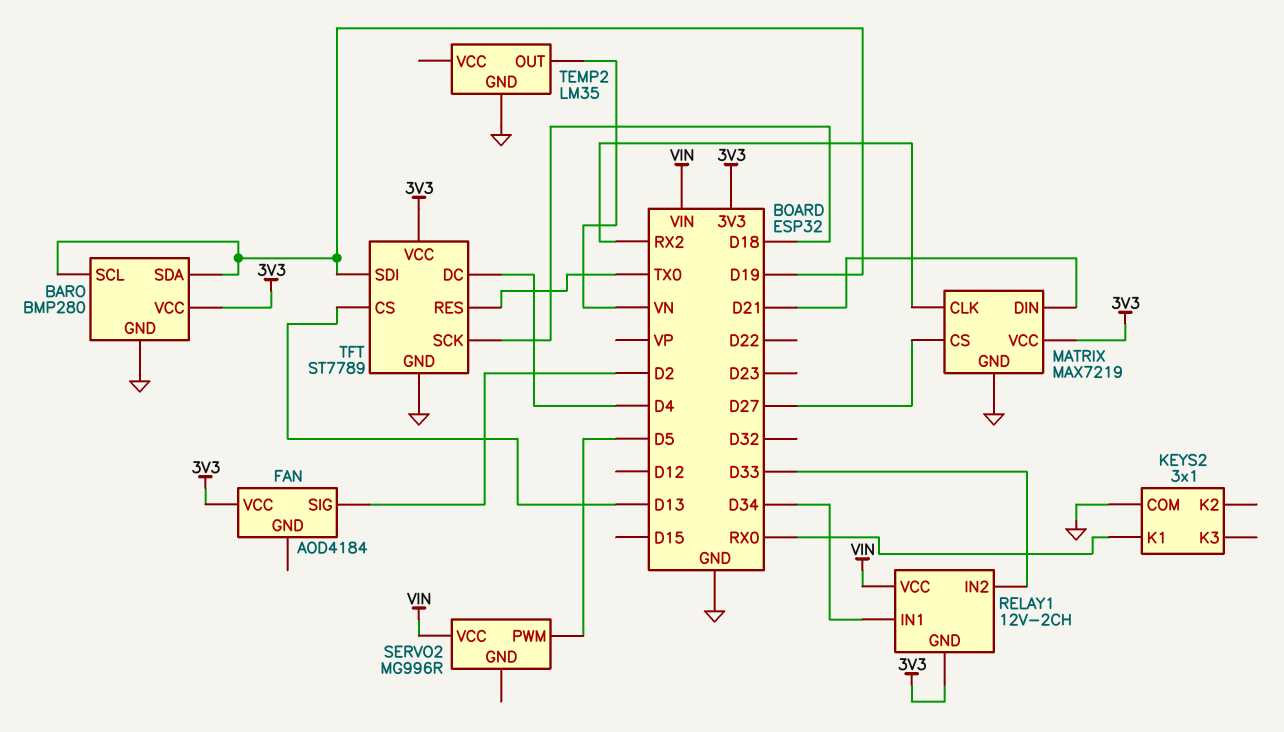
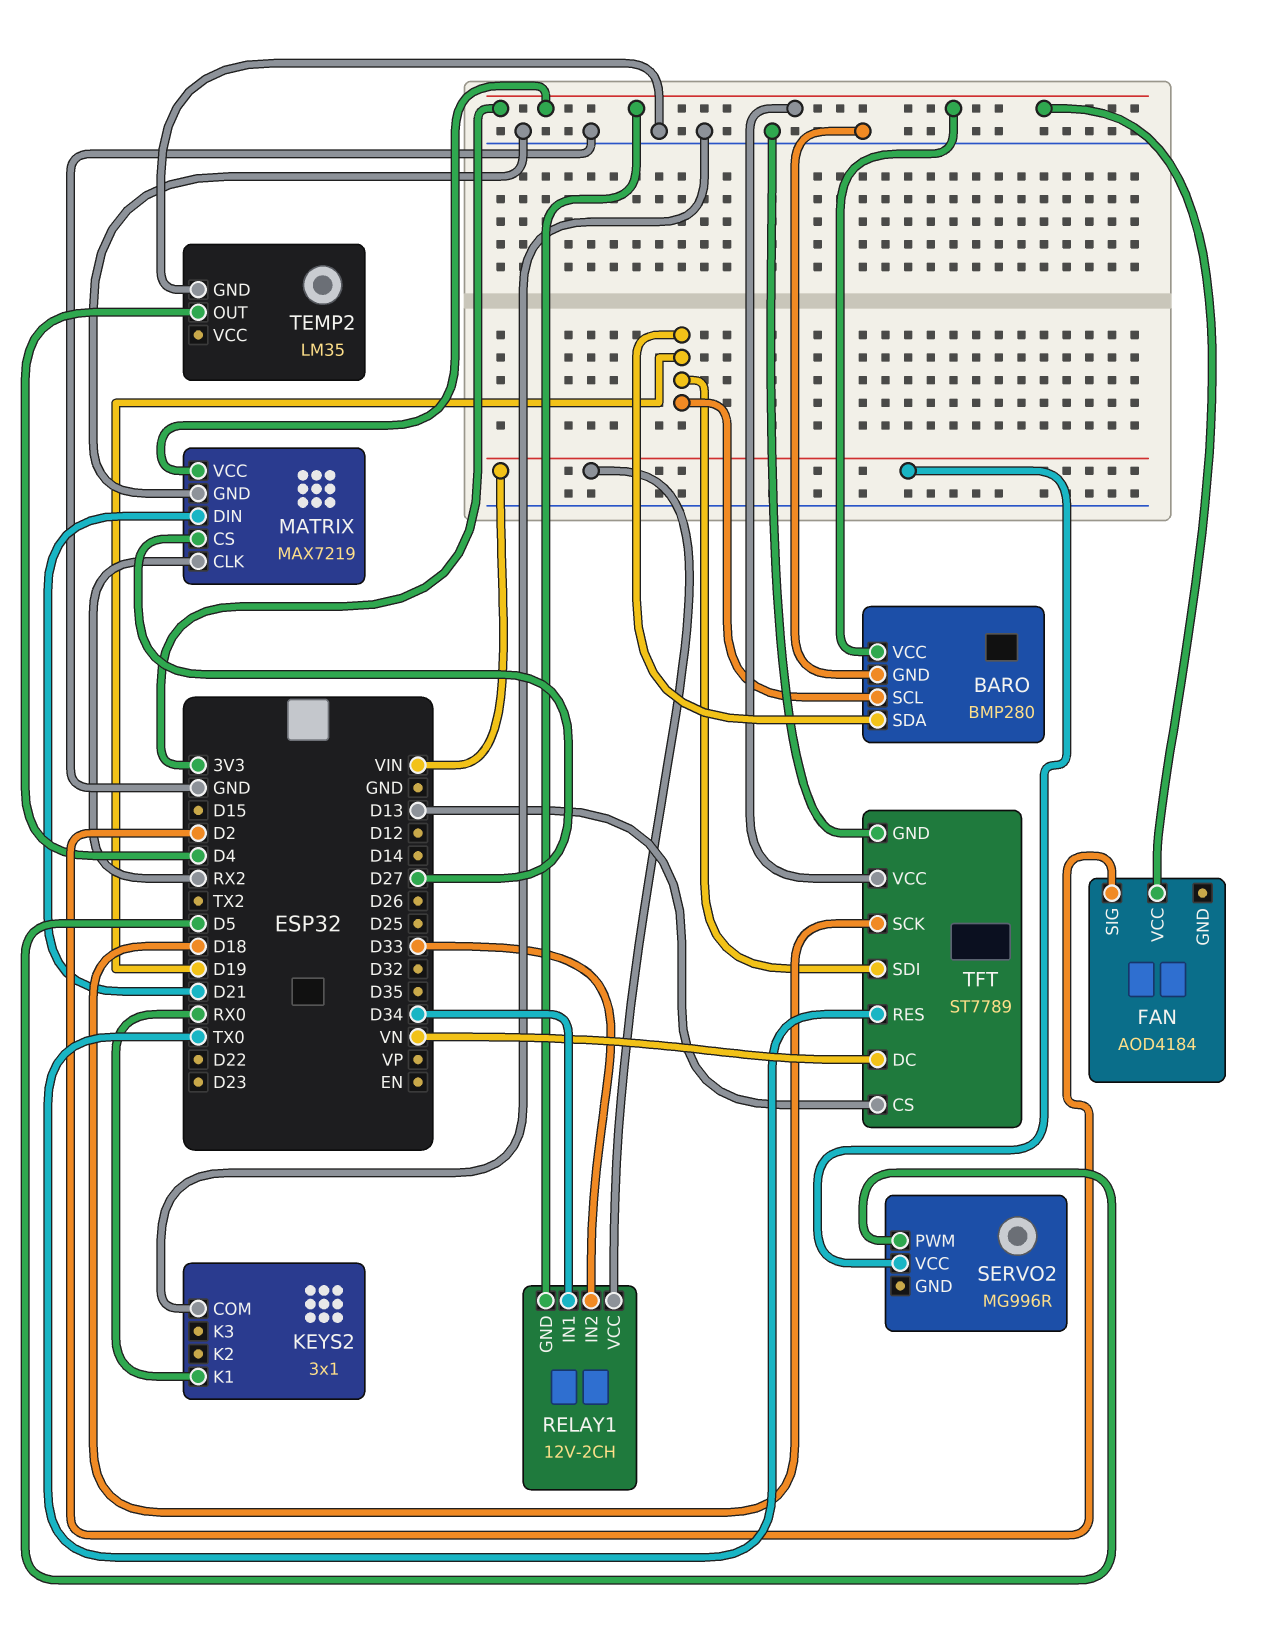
TEMP2 pin OUT: VN -> D4
TFT pin DC: D4 -> VN

